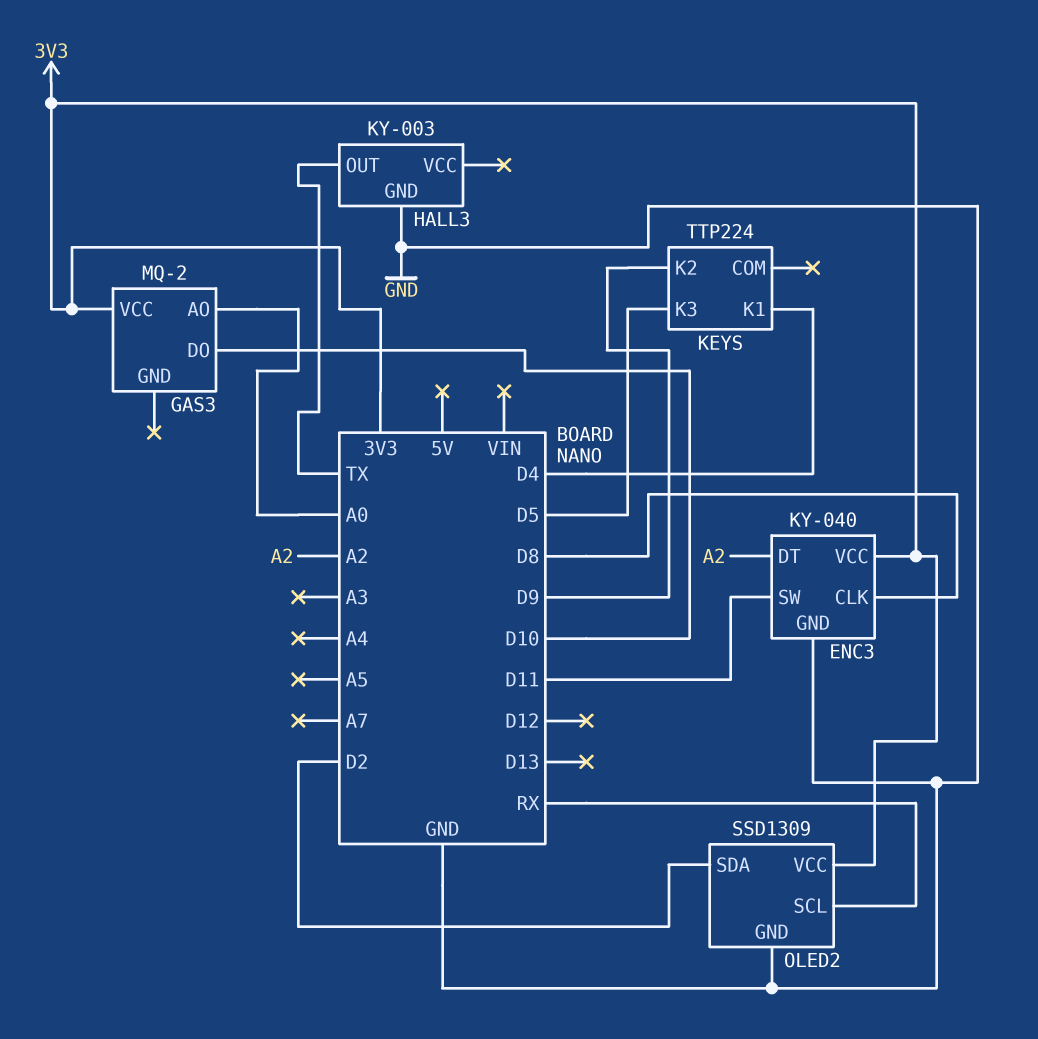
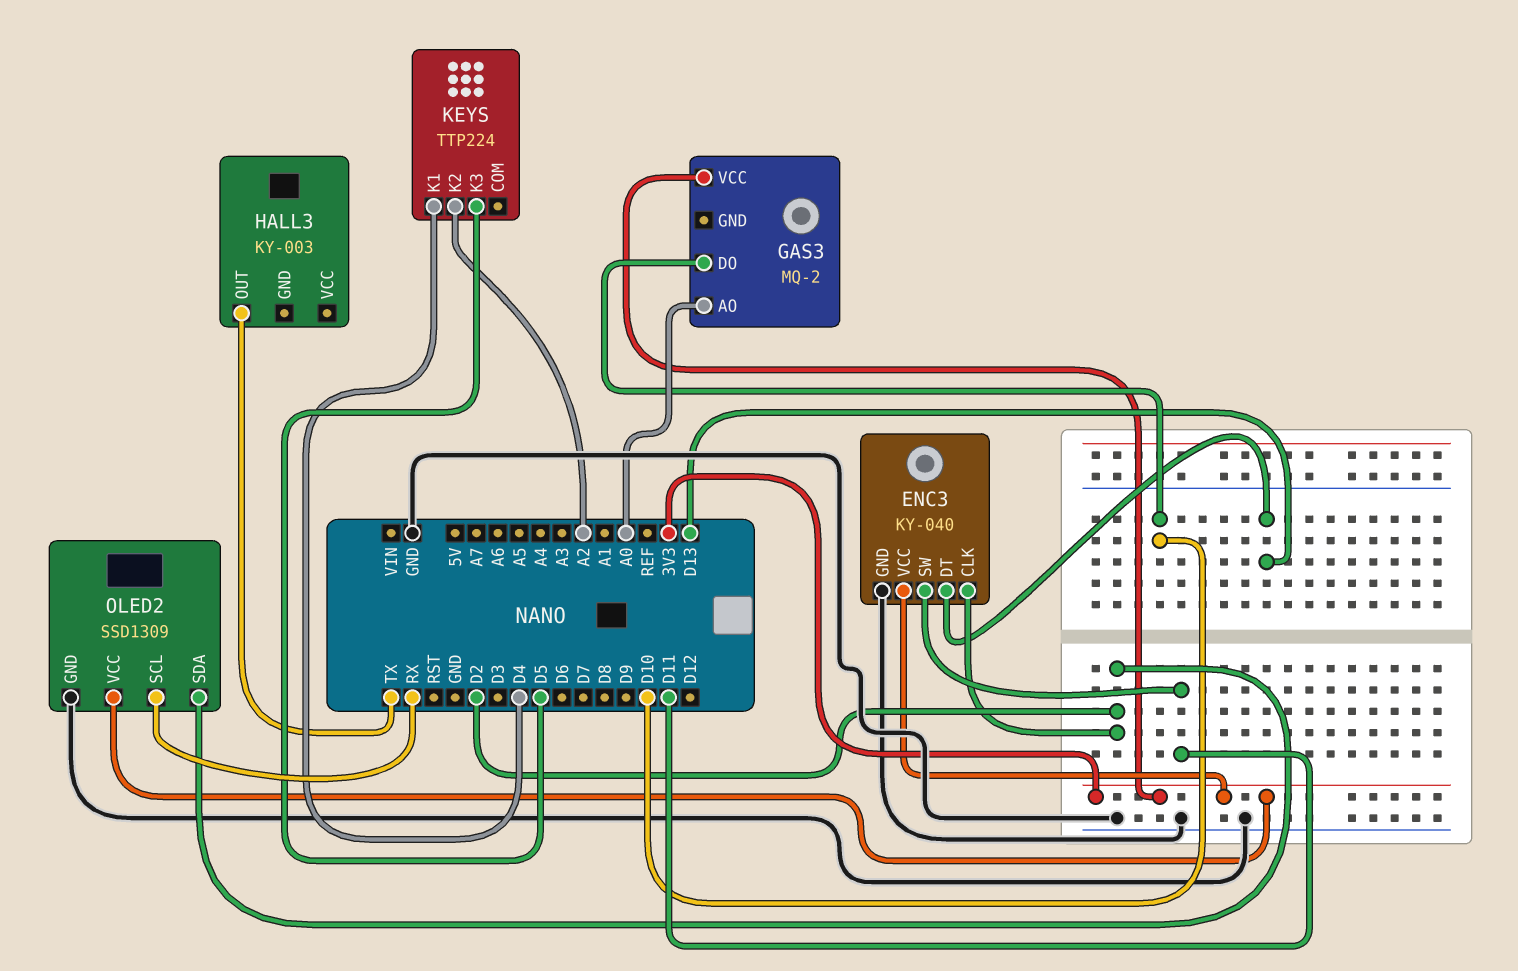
ENC3 pin CLK: D8 -> D2
ENC3 pin DT: A2 -> D13
HALL3 pin GND: GND -> none
KEYS pin K2: D9 -> A2

